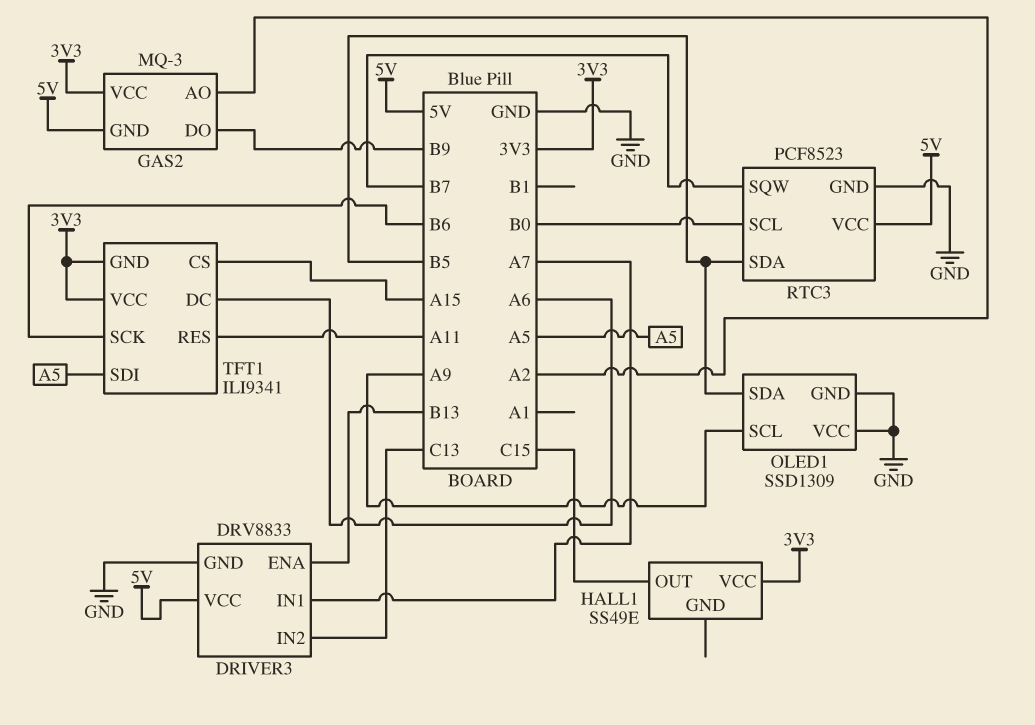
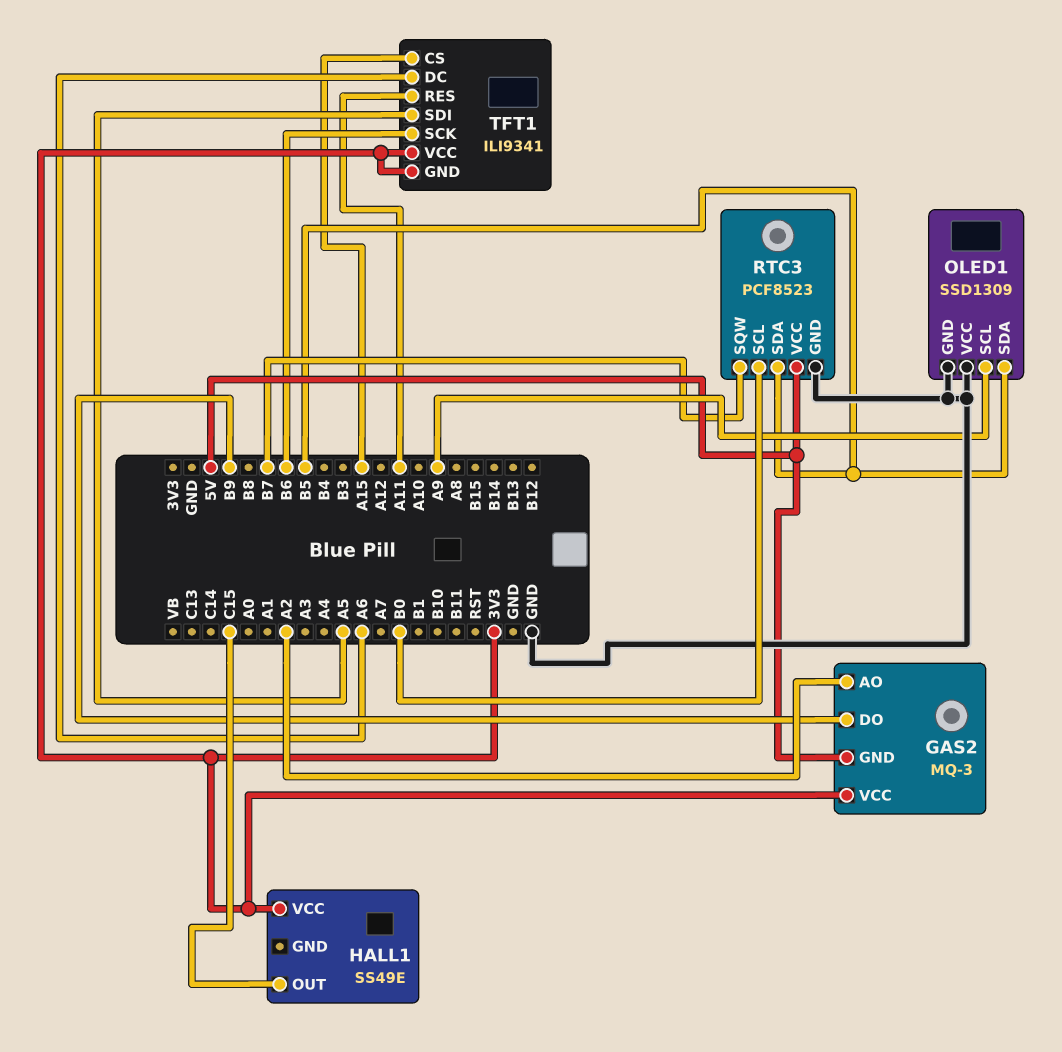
DRIVER3: DRV8833 -> none
DRIVER3 pin ENA: B13 -> none
DRIVER3 pin GND: GND -> none
DRIVER3 pin IN1: A7 -> none
DRIVER3 pin IN2: C13 -> none
DRIVER3 pin VCC: 5V -> none

